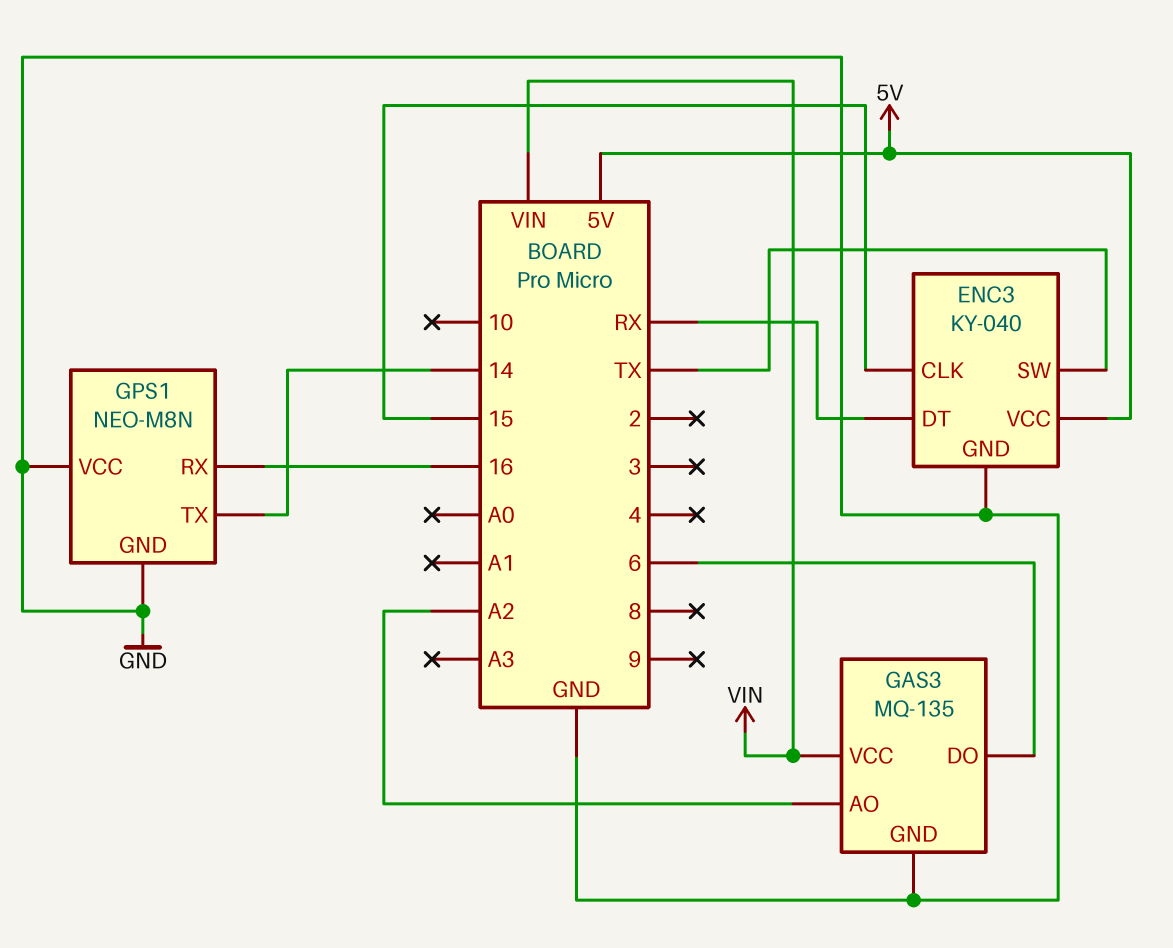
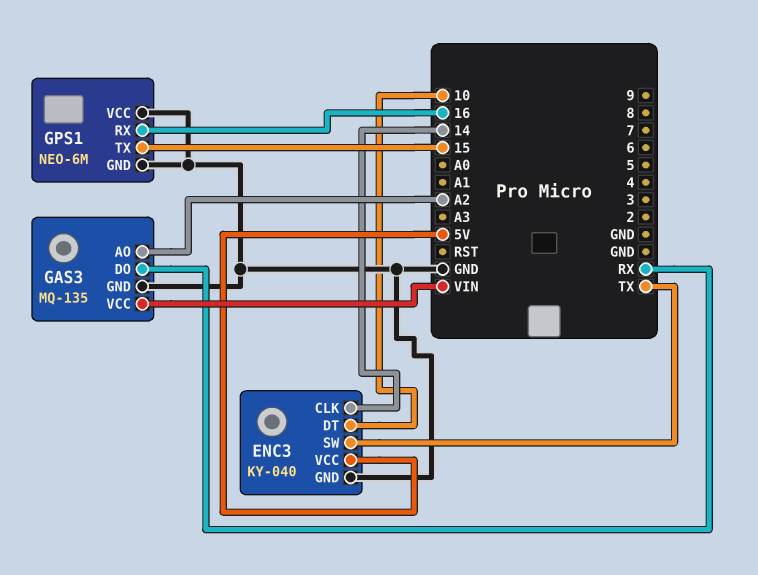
ENC3 pin CLK: 15 -> 14
ENC3 pin DT: RX -> 10
GAS3 pin DO: 6 -> RX
GPS1: NEO-M8N -> NEO-6M
GPS1 pin TX: 14 -> 15

